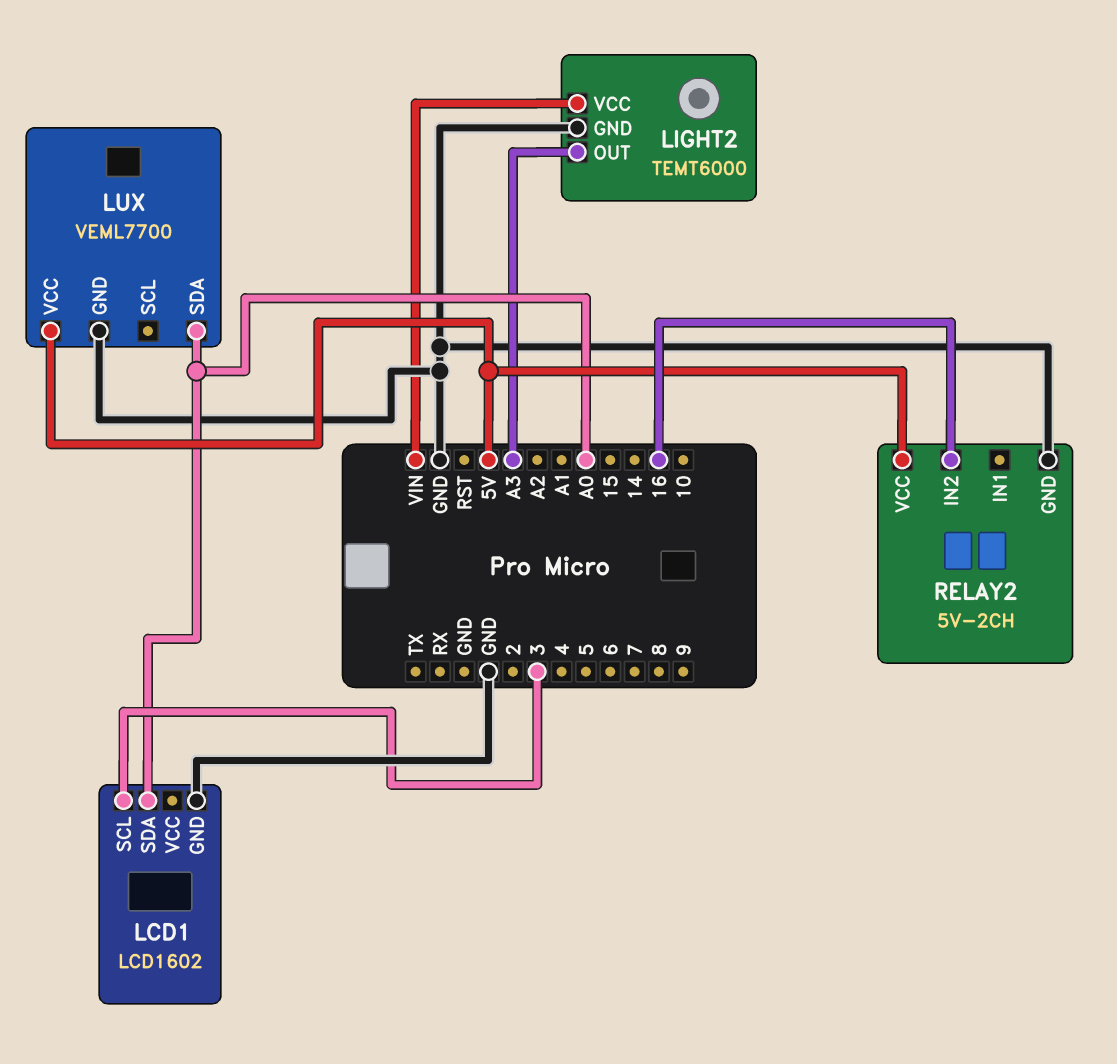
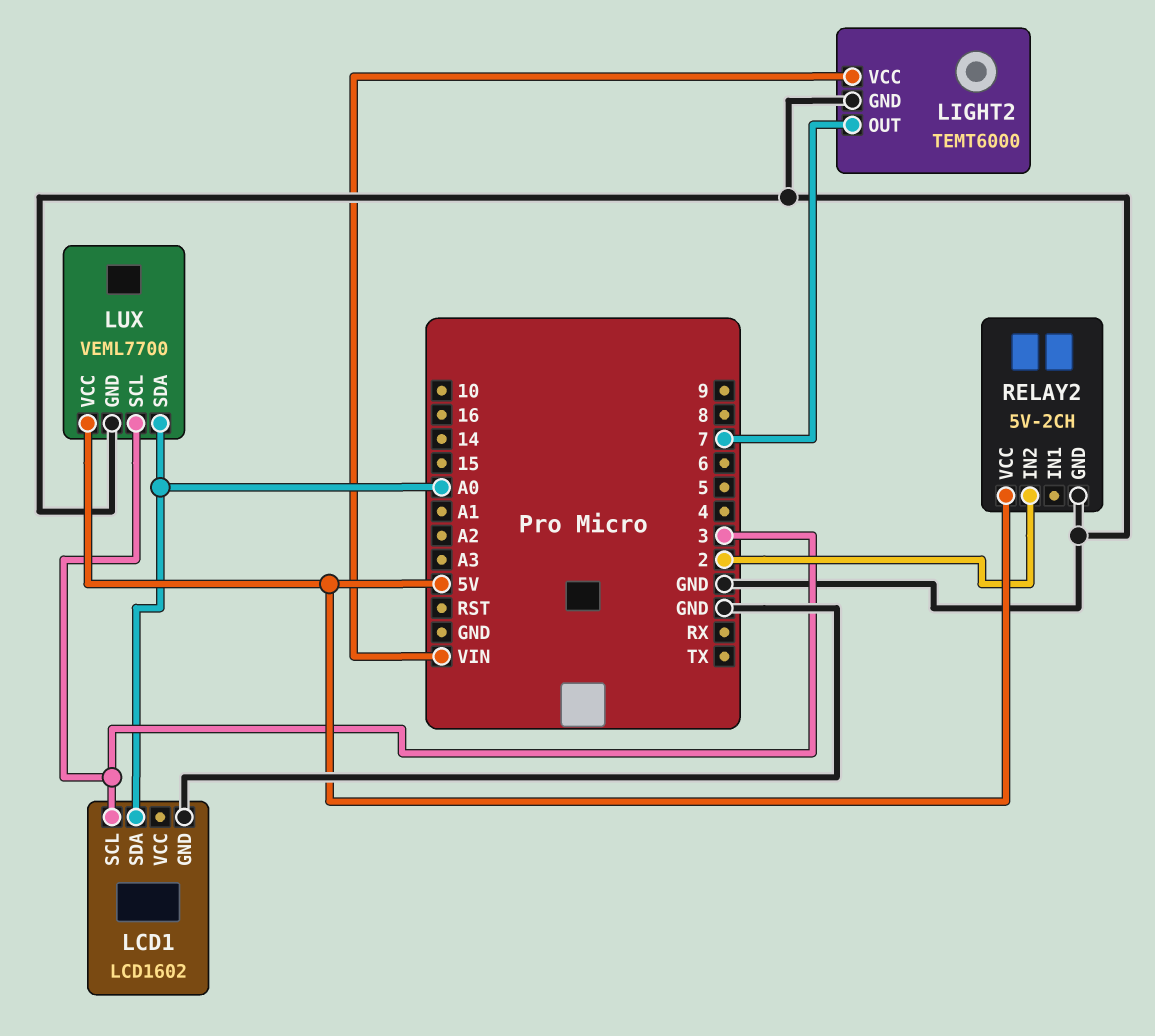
LIGHT2 pin OUT: A3 -> 7
LUX pin SCL: none -> 3
RELAY2 pin IN2: 16 -> 2

